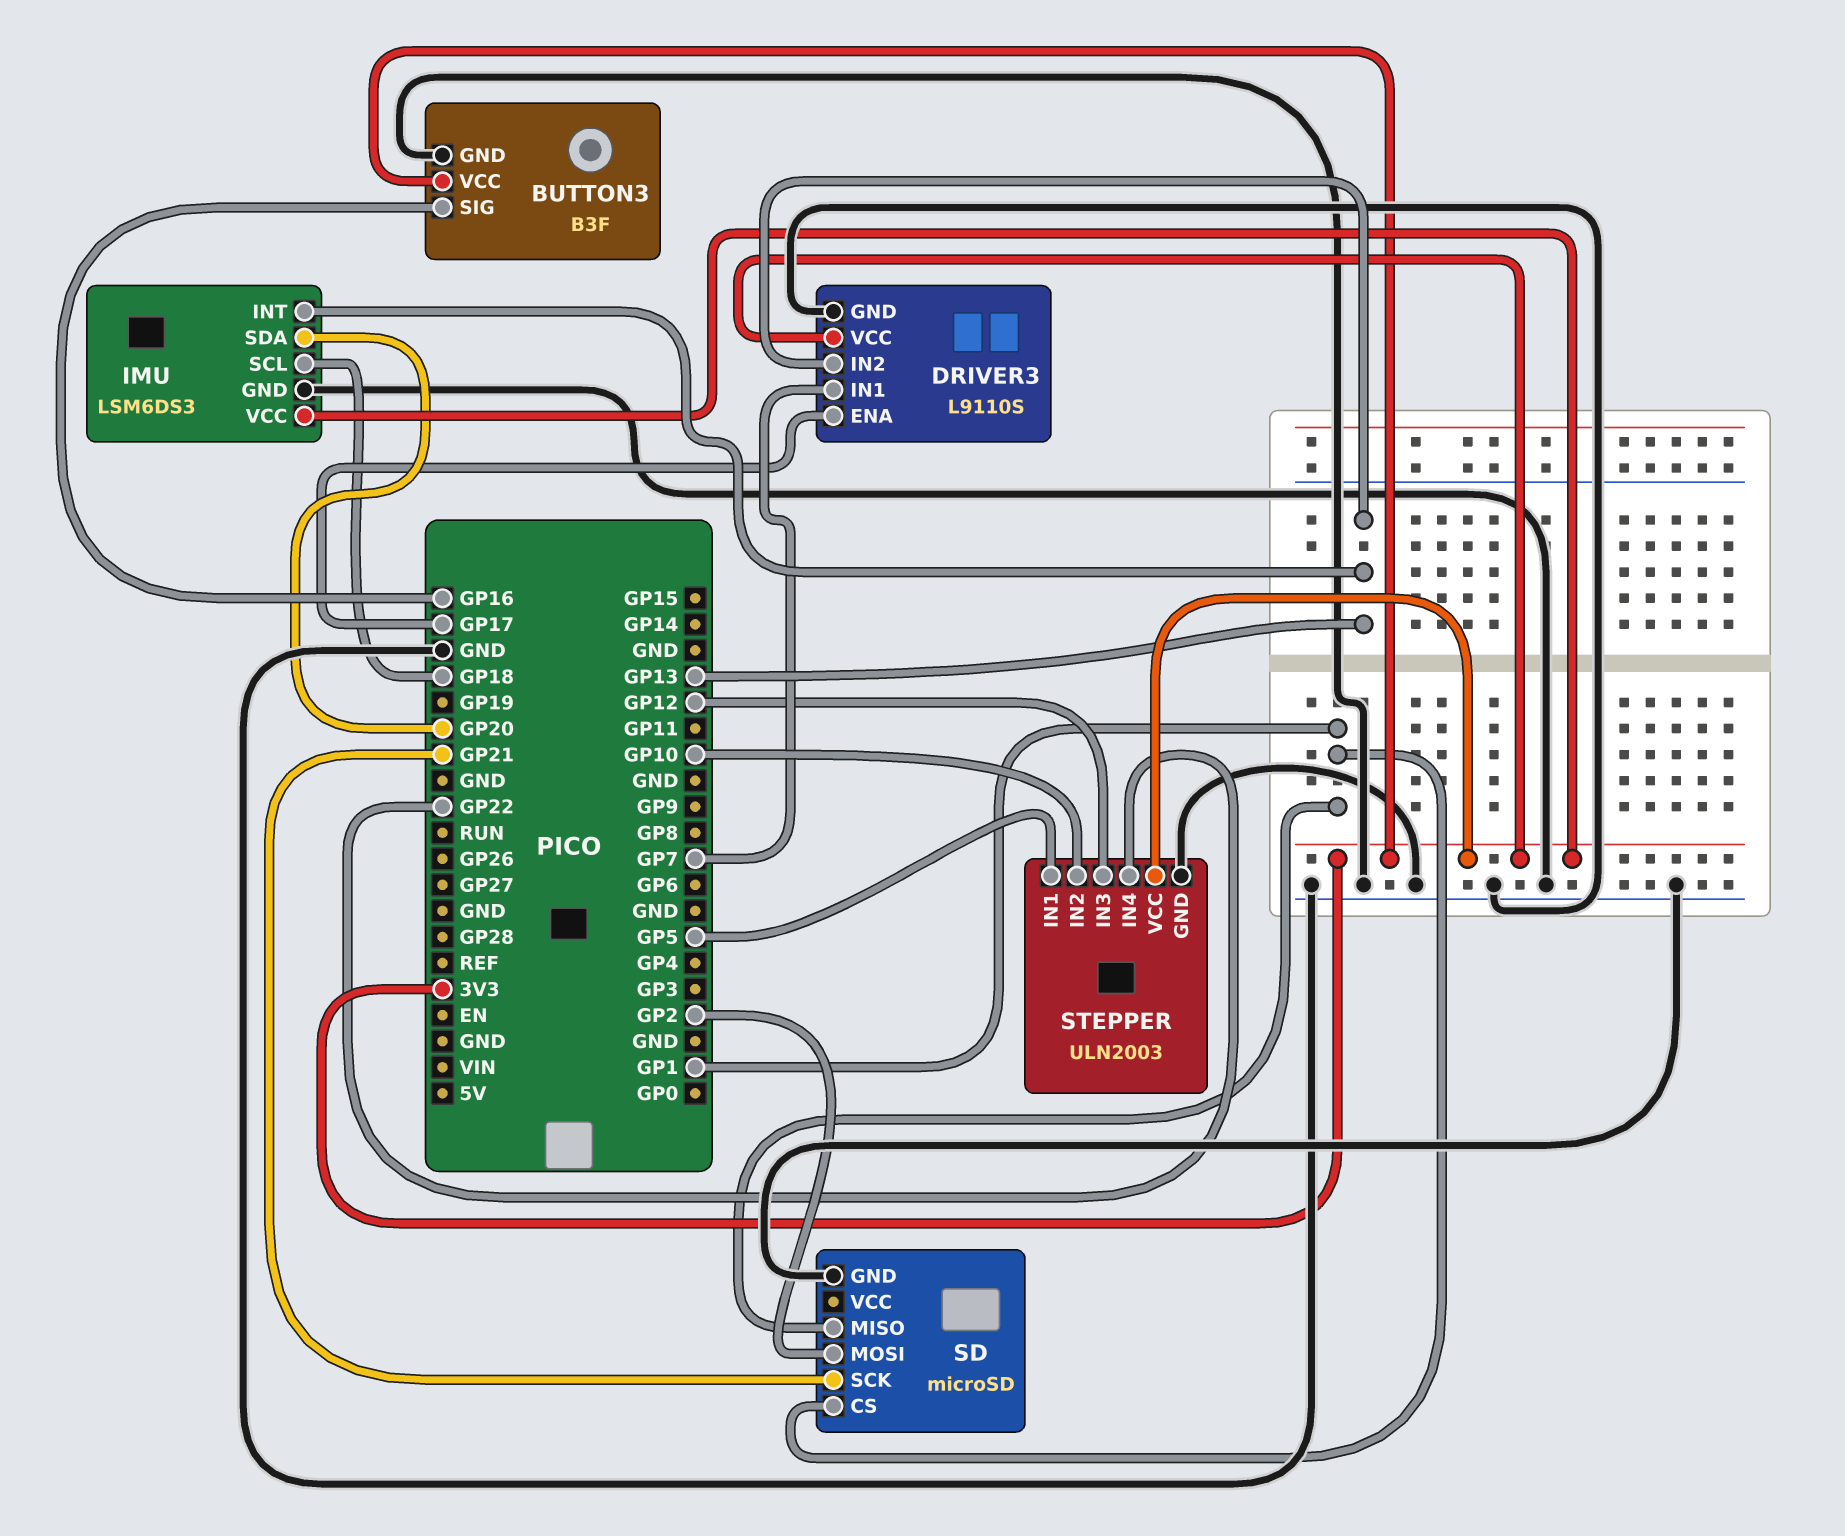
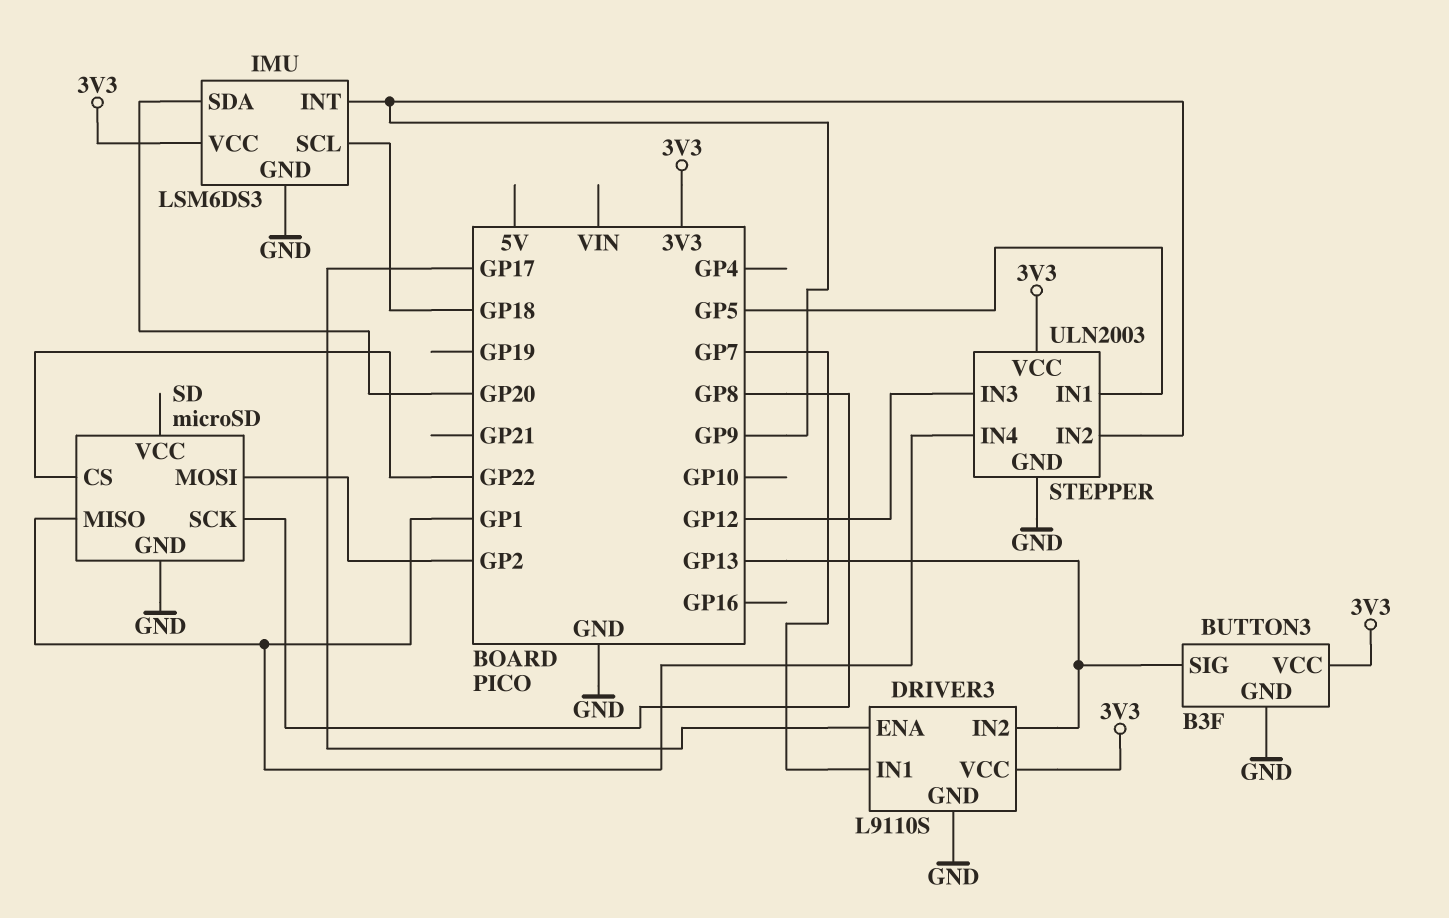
BUTTON3 pin SIG: GP16 -> GP13
IMU pin INT: GP13 -> GP9
SD pin CS: GP1 -> GP22
SD pin SCK: GP21 -> GP8
STEPPER pin IN2: GP10 -> GP9
STEPPER pin IN4: GP22 -> GP1

